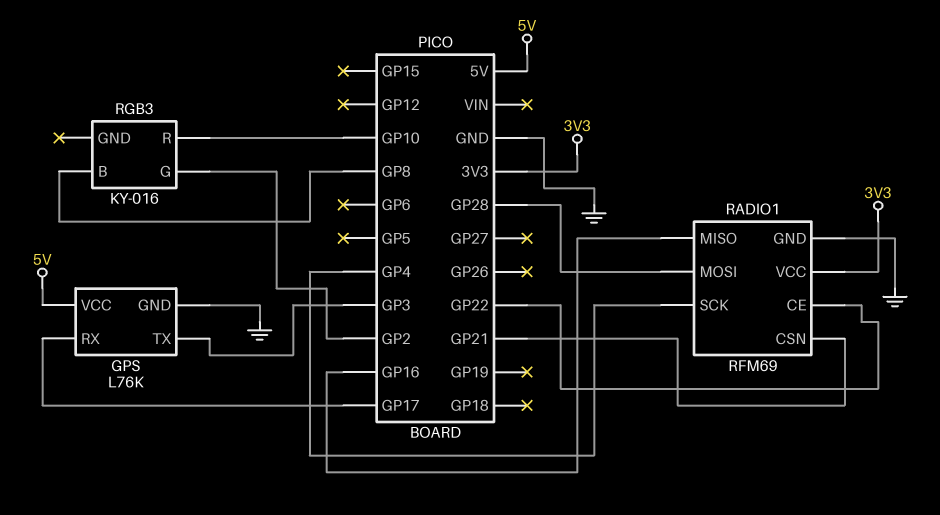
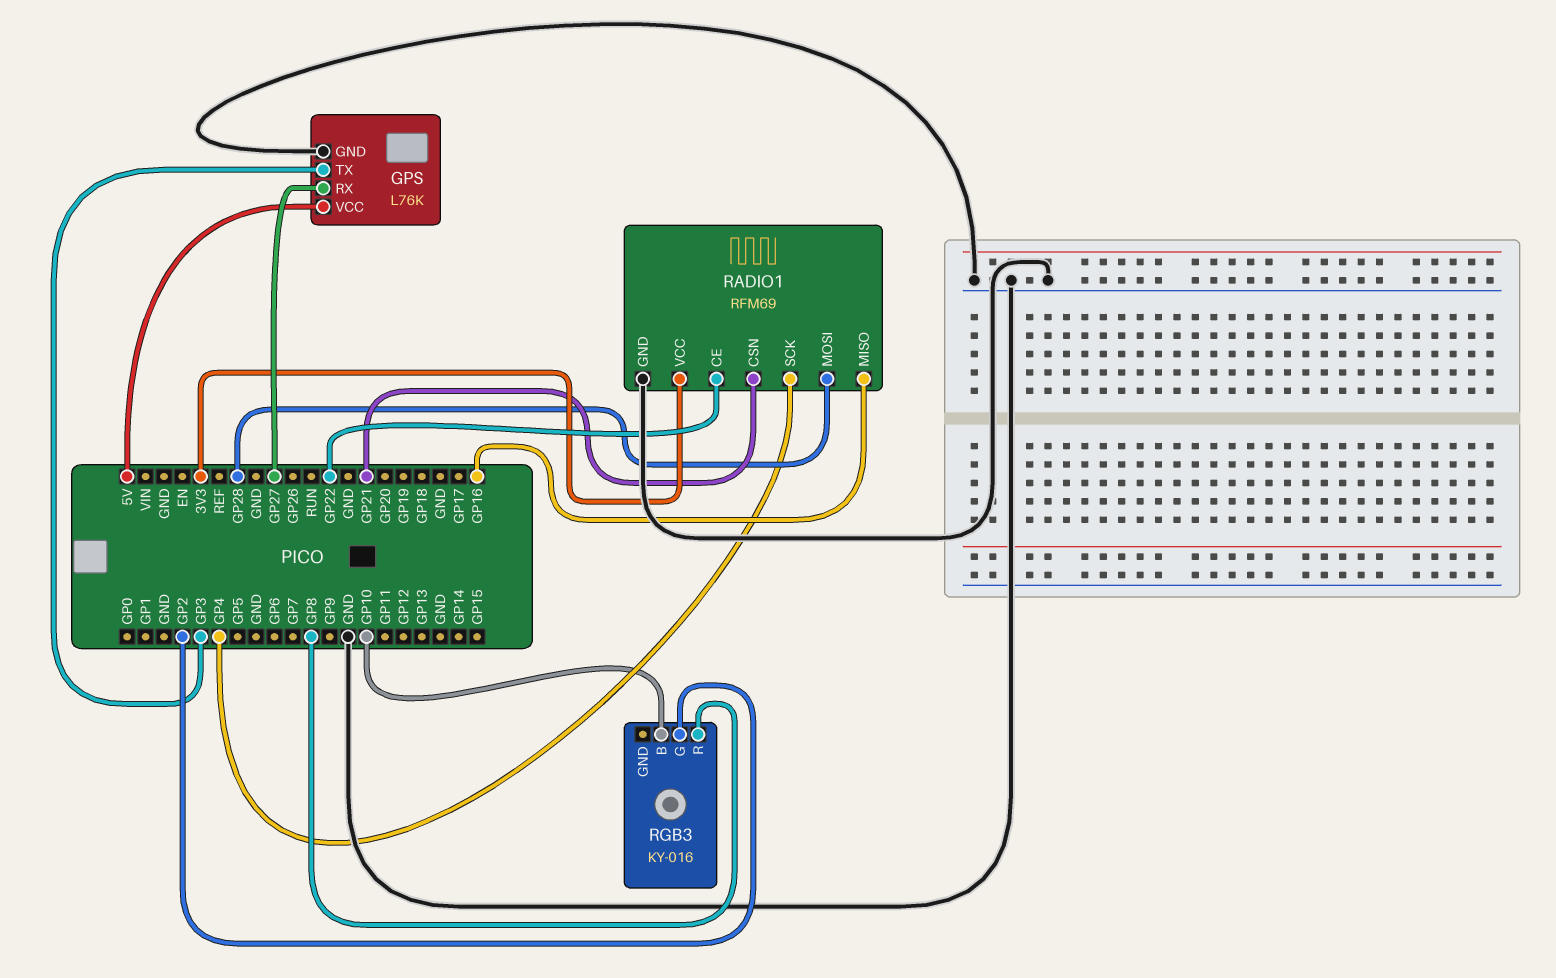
GPS pin RX: GP17 -> GP27
RGB3 pin B: GP8 -> GP10
RGB3 pin R: GP10 -> GP8

